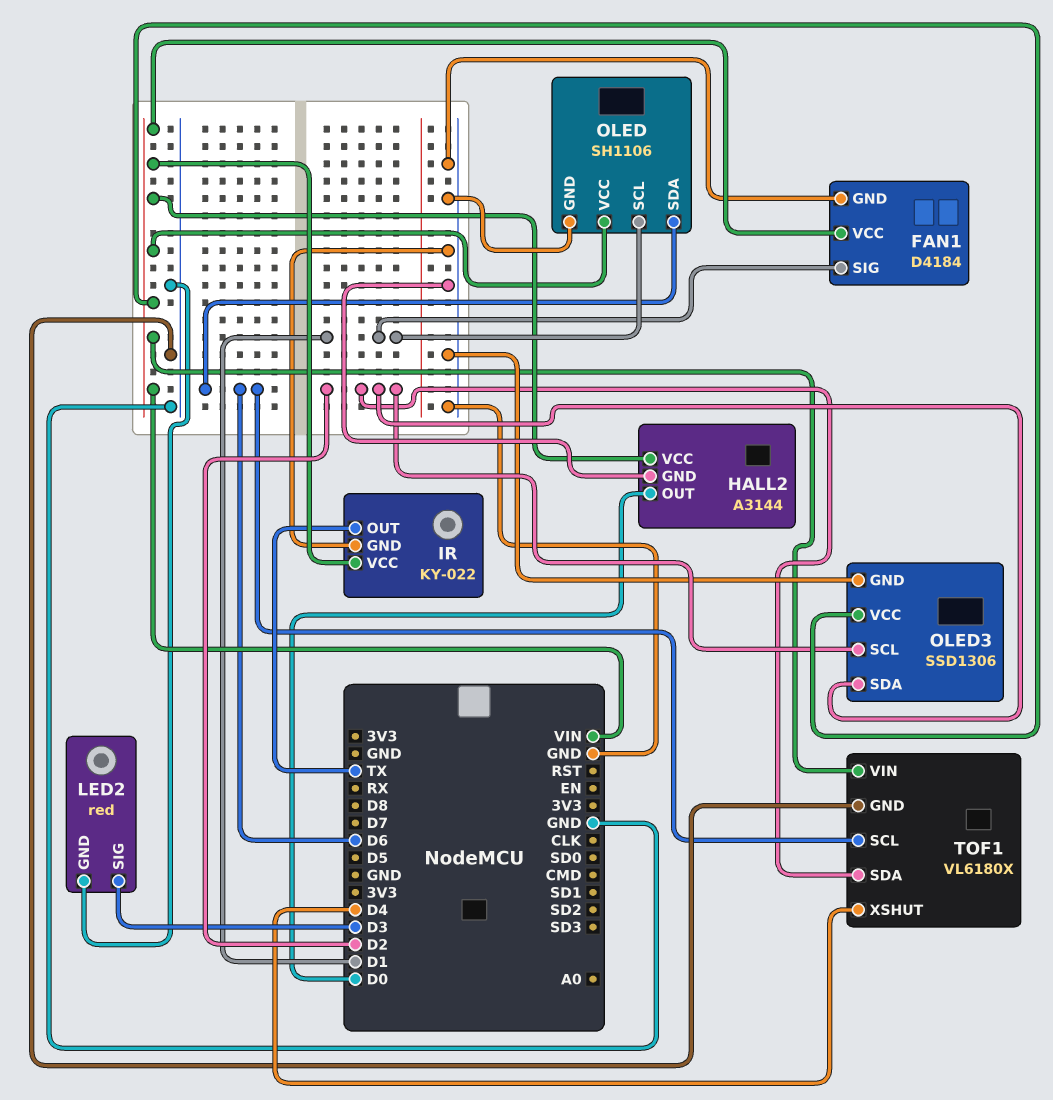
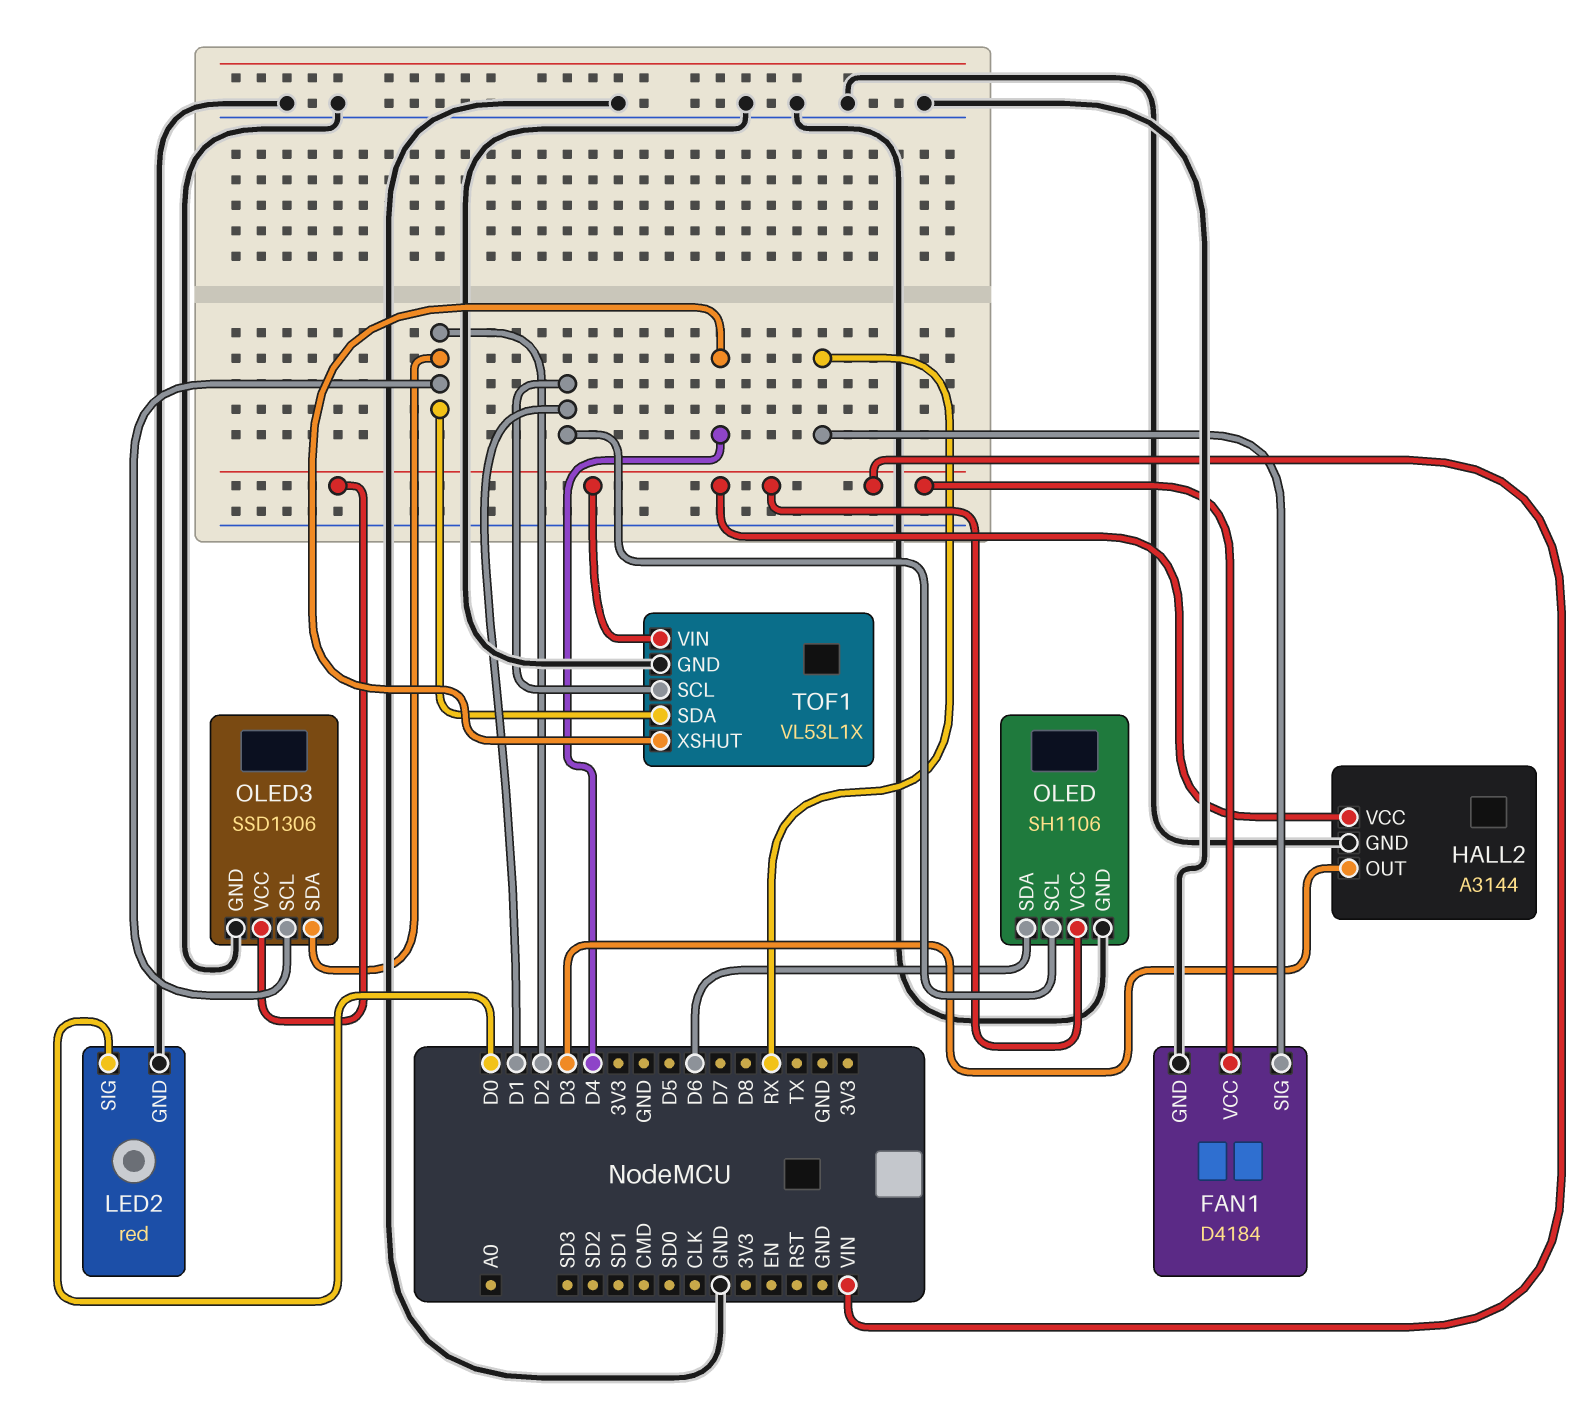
FAN1 pin SIG: D1 -> RX
HALL2 pin OUT: D0 -> D3
IR: KY-022 -> none
IR pin GND: GND -> none
IR pin OUT: TX -> none
IR pin VCC: VIN -> none
LED2 pin SIG: D3 -> D0
TOF1: VL6180X -> VL53L1X
TOF1 pin SCL: D6 -> D1

